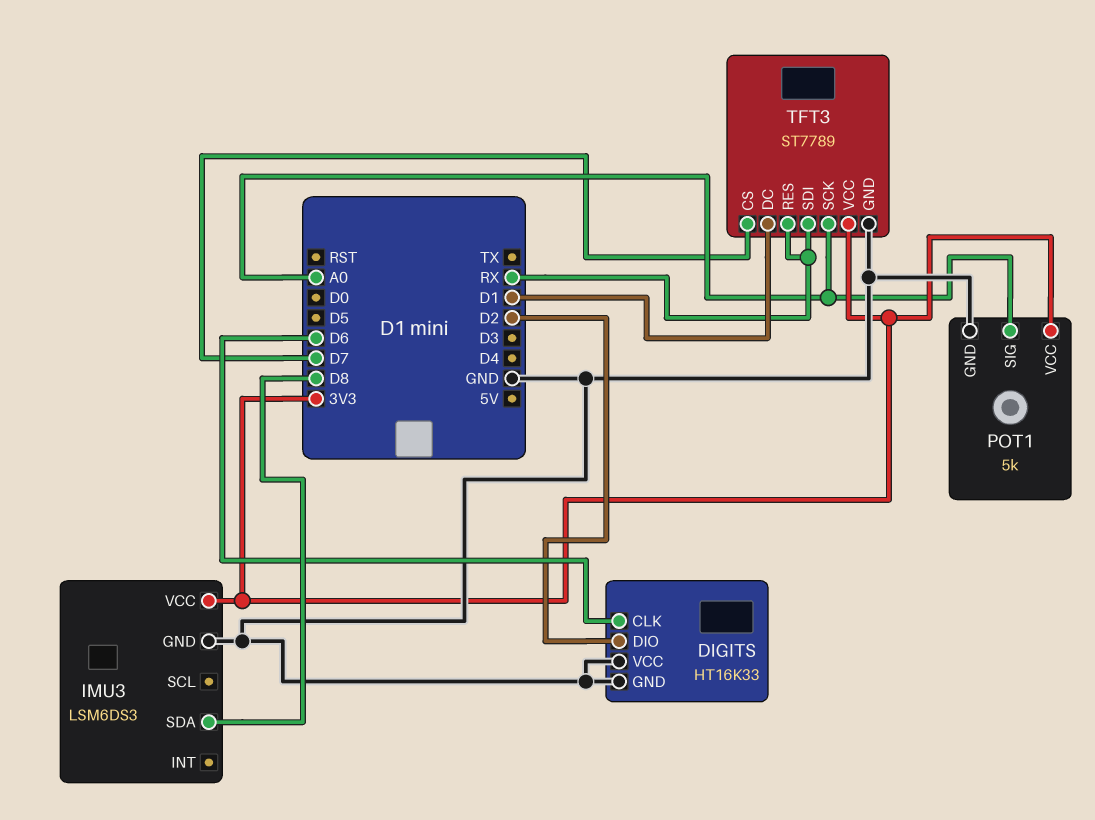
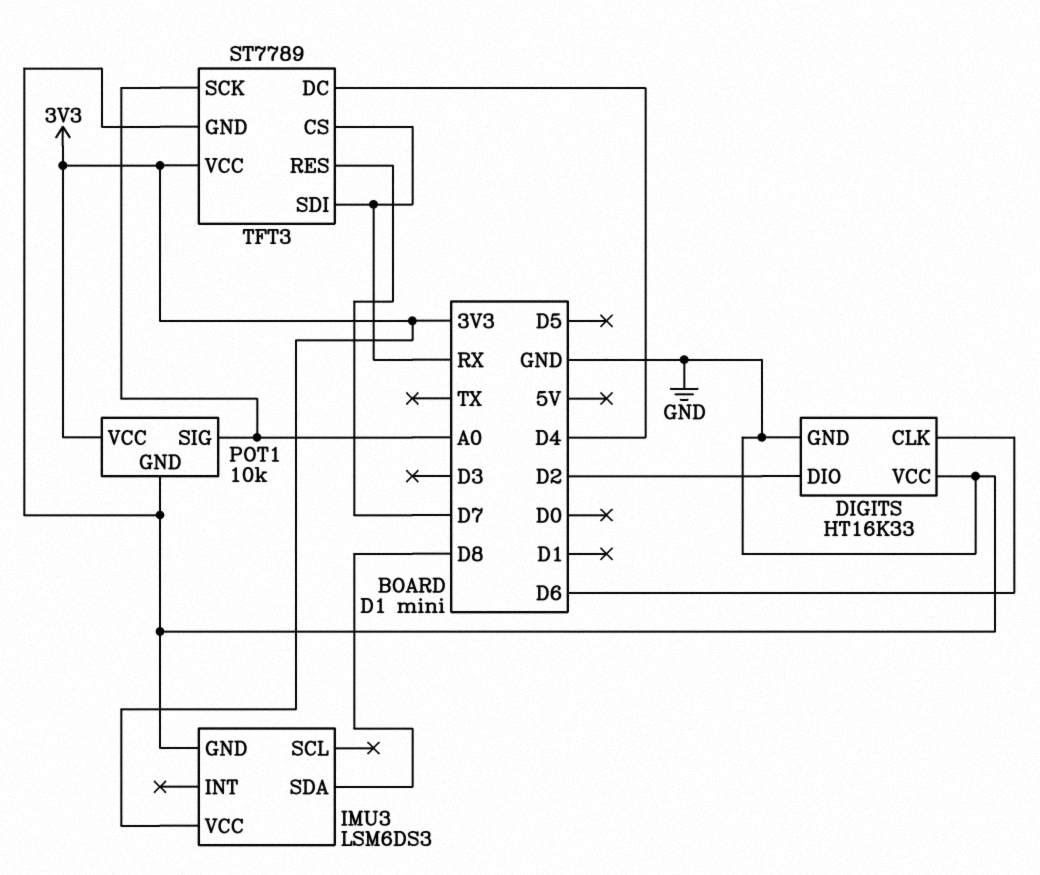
POT1: 5k -> 10k
TFT3 pin CS: D7 -> RX
TFT3 pin DC: D1 -> D4
TFT3 pin RES: RX -> D7

